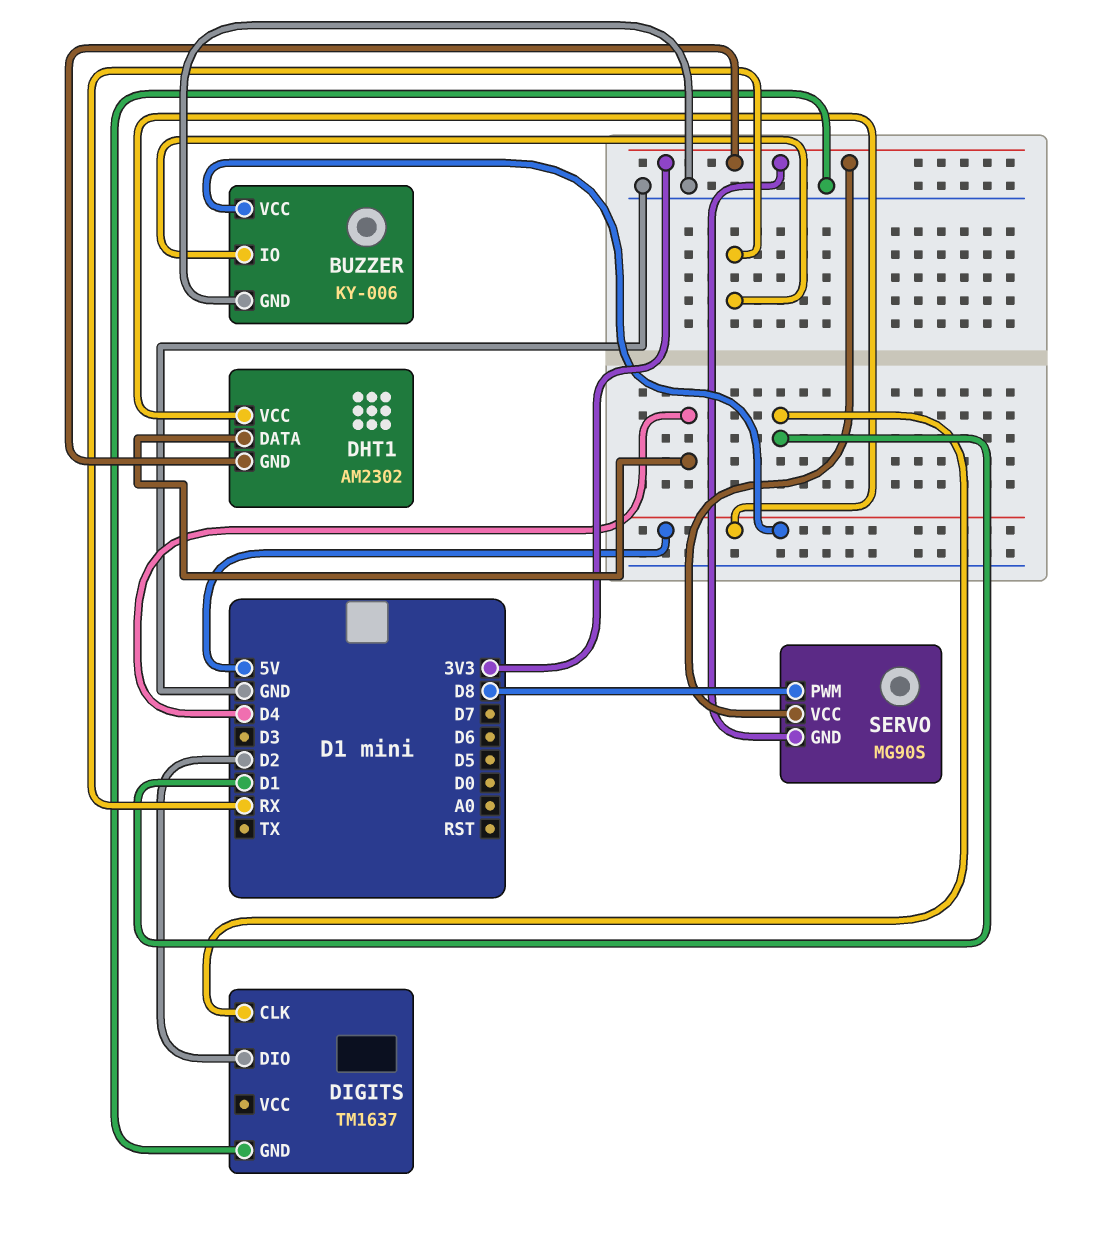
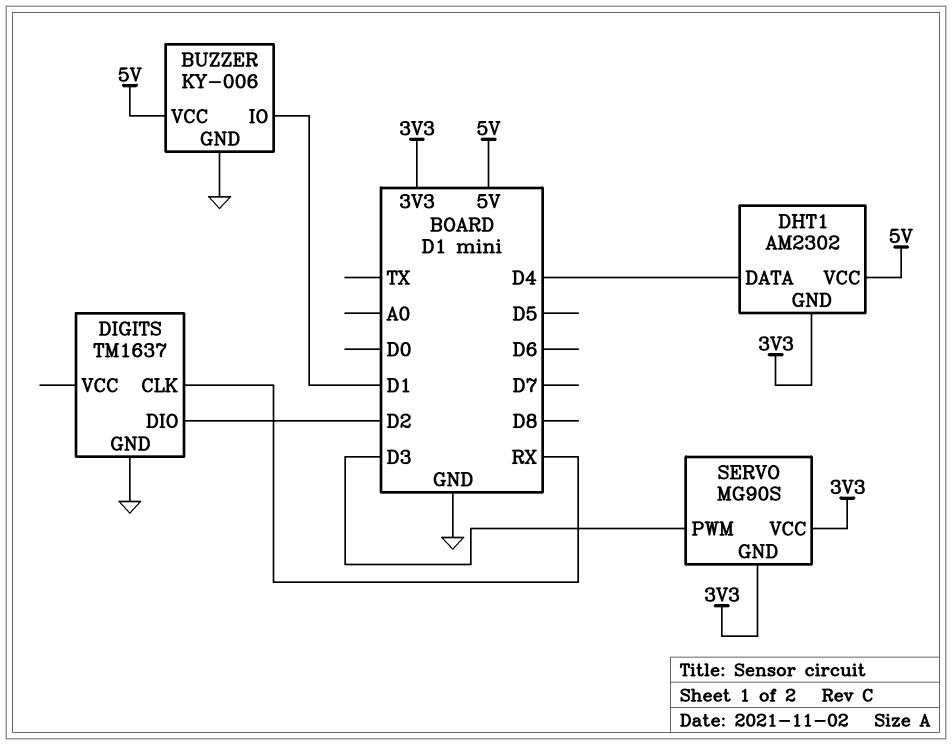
BUZZER pin IO: RX -> D1
DIGITS pin CLK: D1 -> RX
SERVO pin PWM: D8 -> D3

